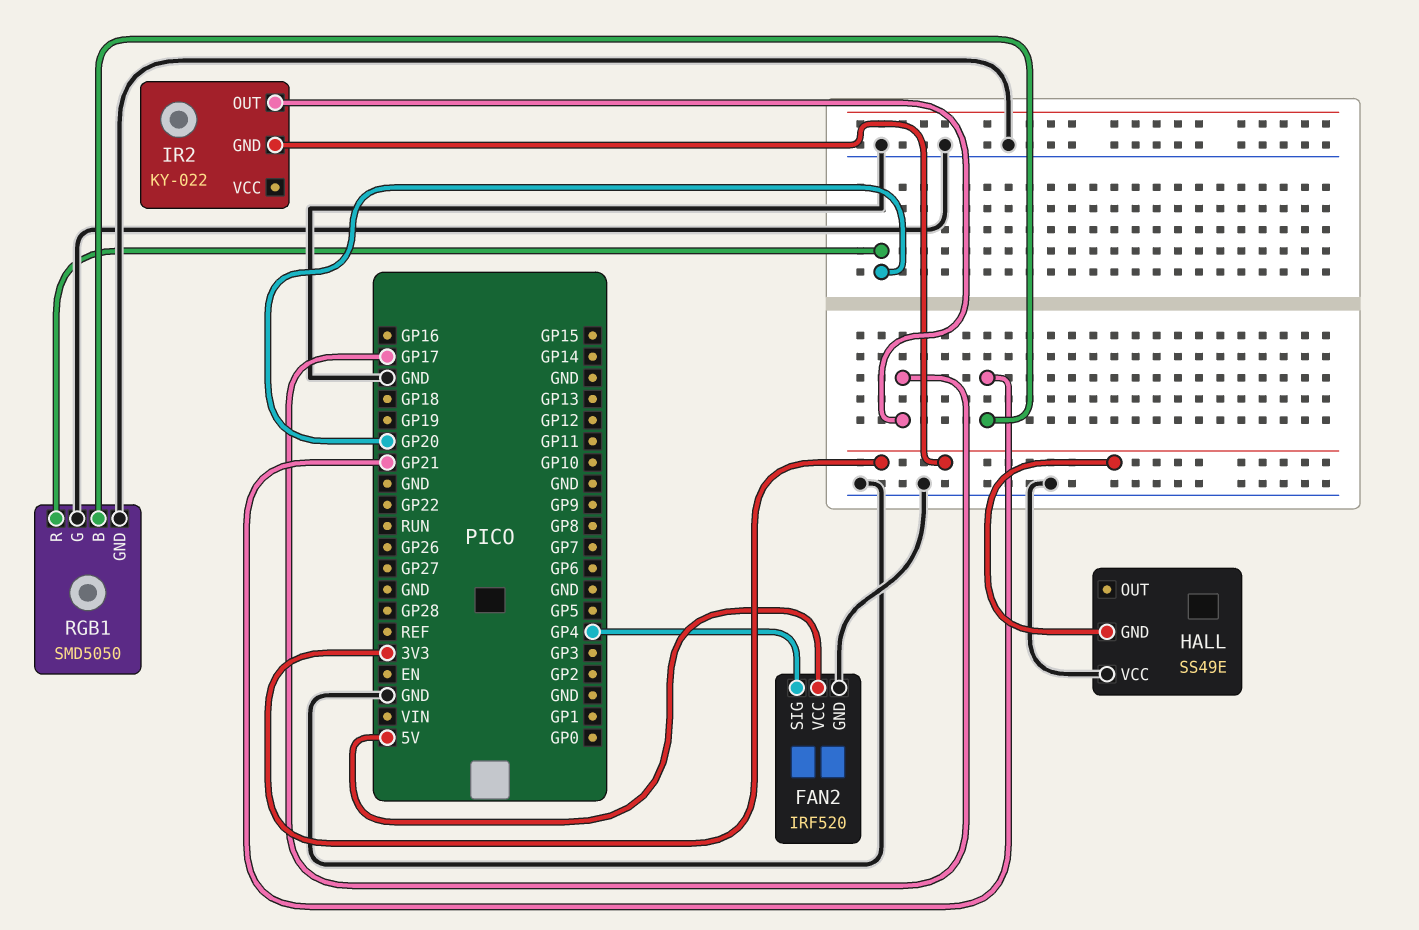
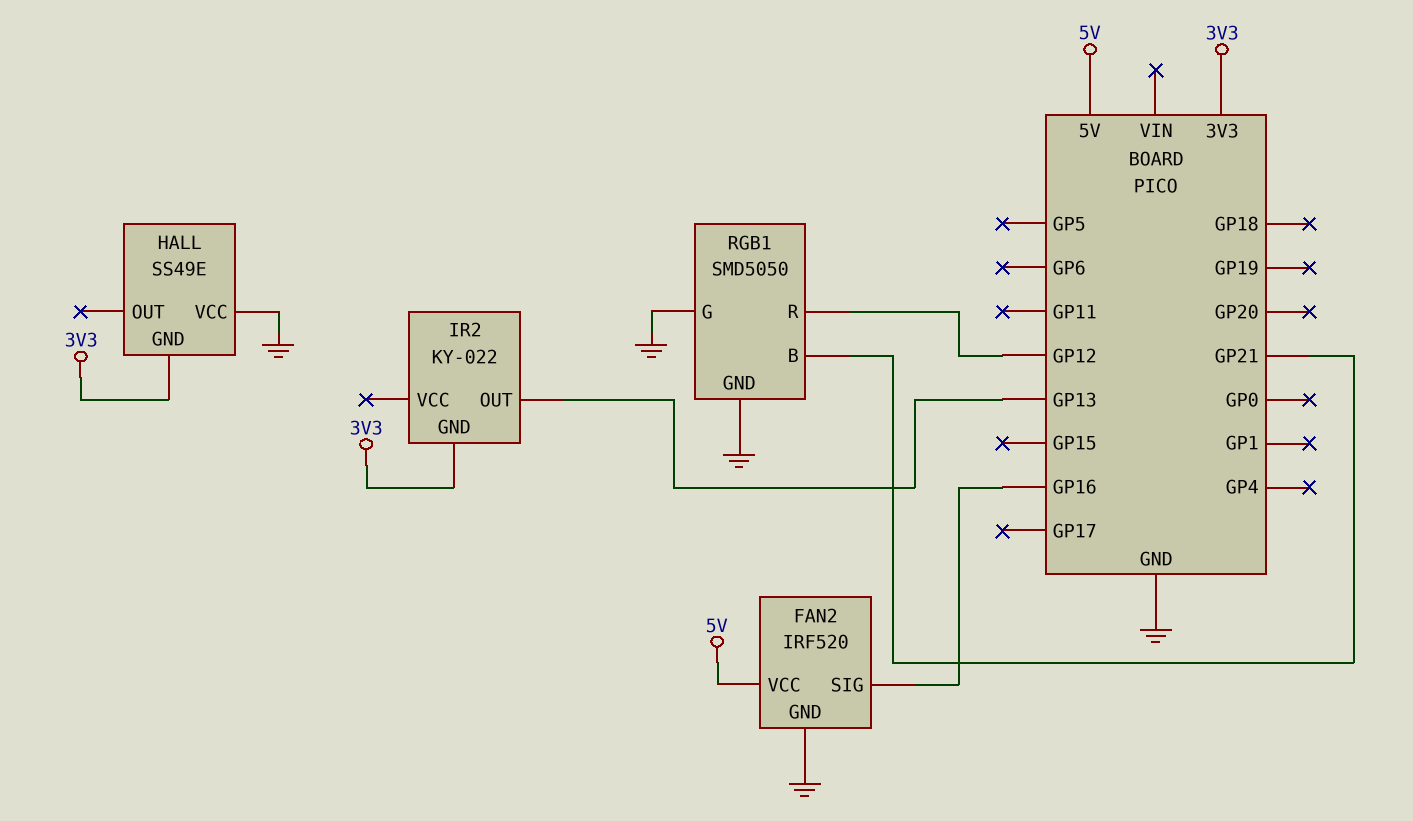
FAN2 pin SIG: GP4 -> GP16
IR2 pin OUT: GP17 -> GP13
RGB1 pin R: GP20 -> GP12

